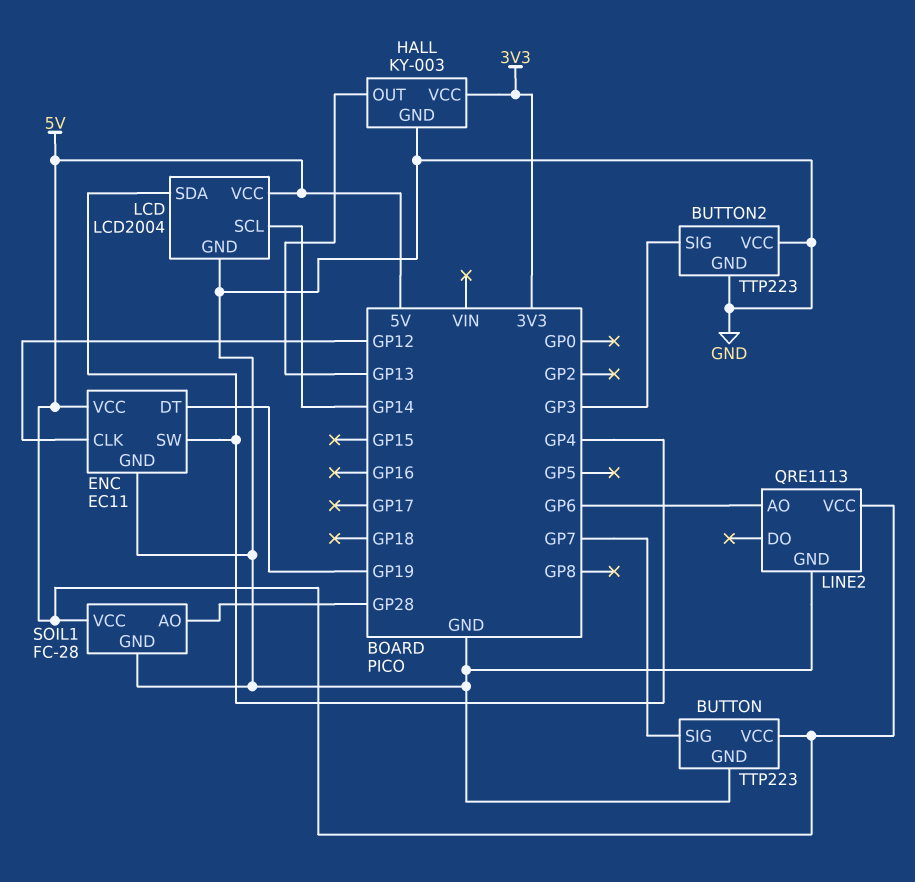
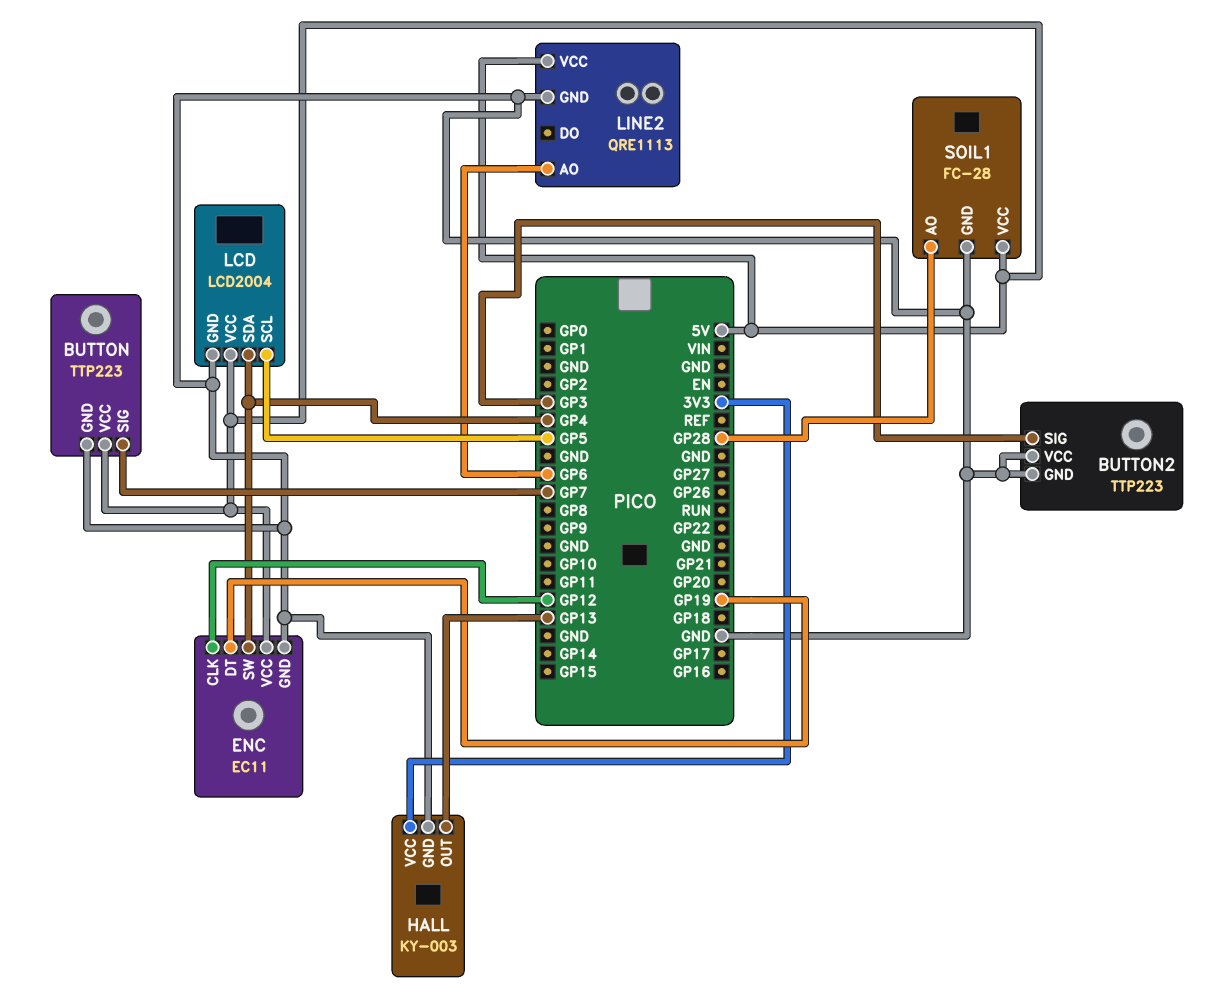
LCD pin SCL: GP14 -> GP5

